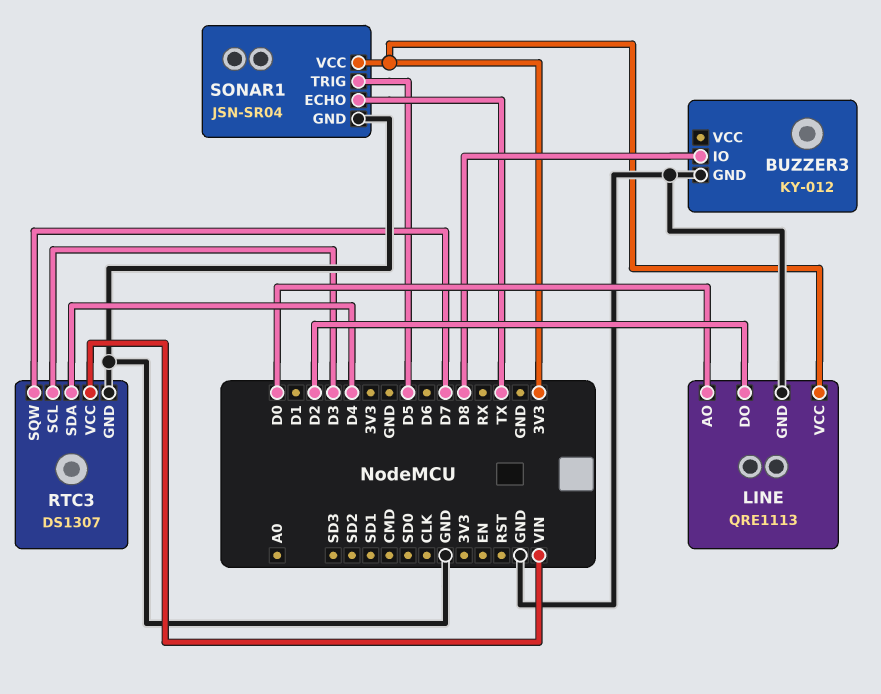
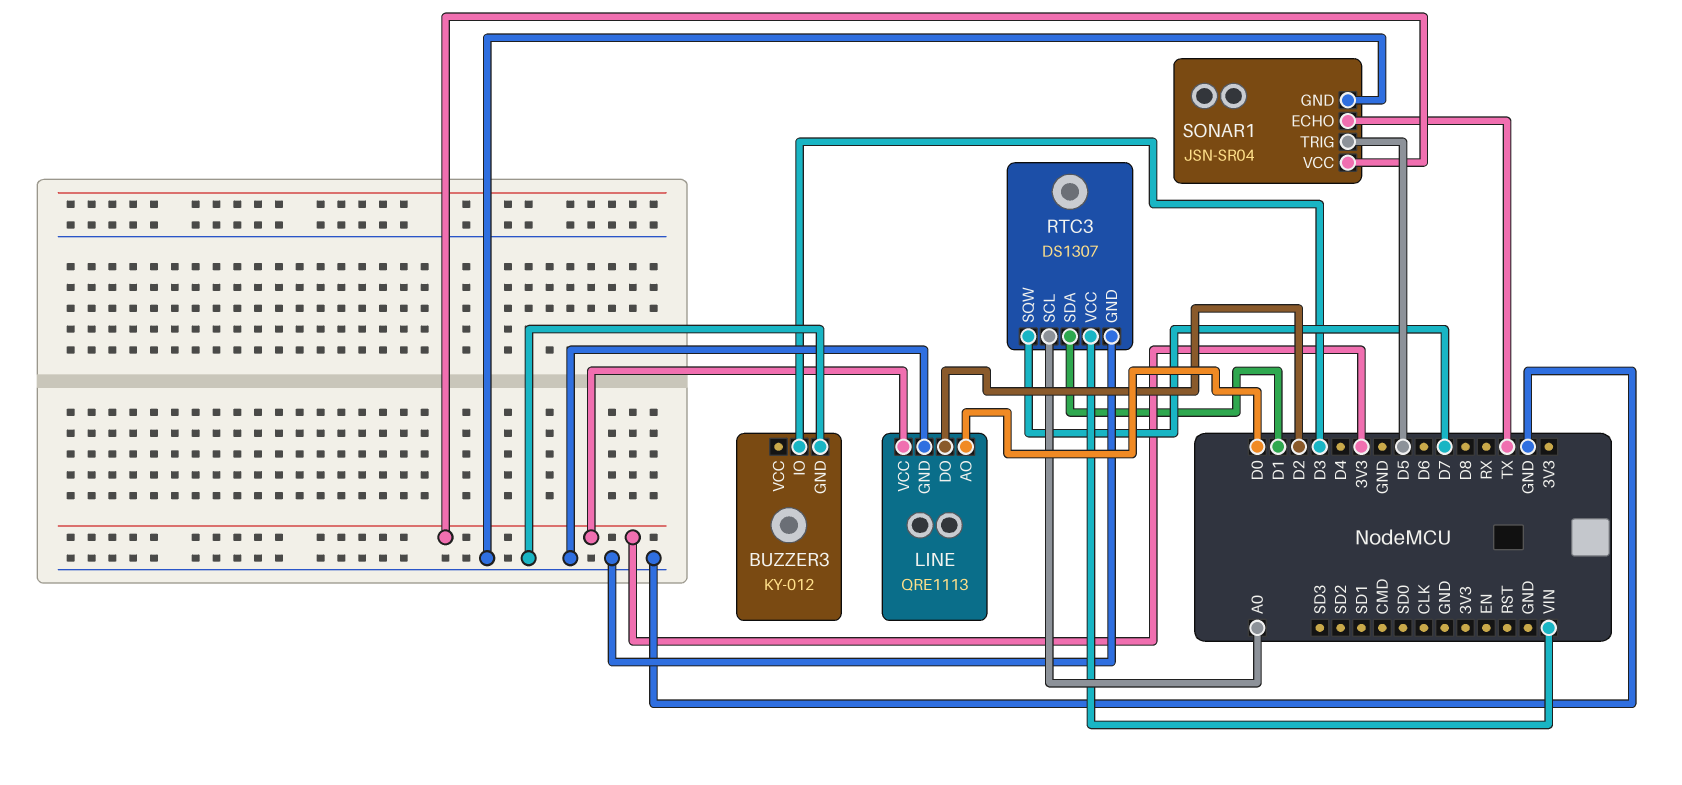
BUZZER3 pin IO: D8 -> D3
RTC3 pin SCL: D3 -> A0
RTC3 pin SDA: D4 -> D1

